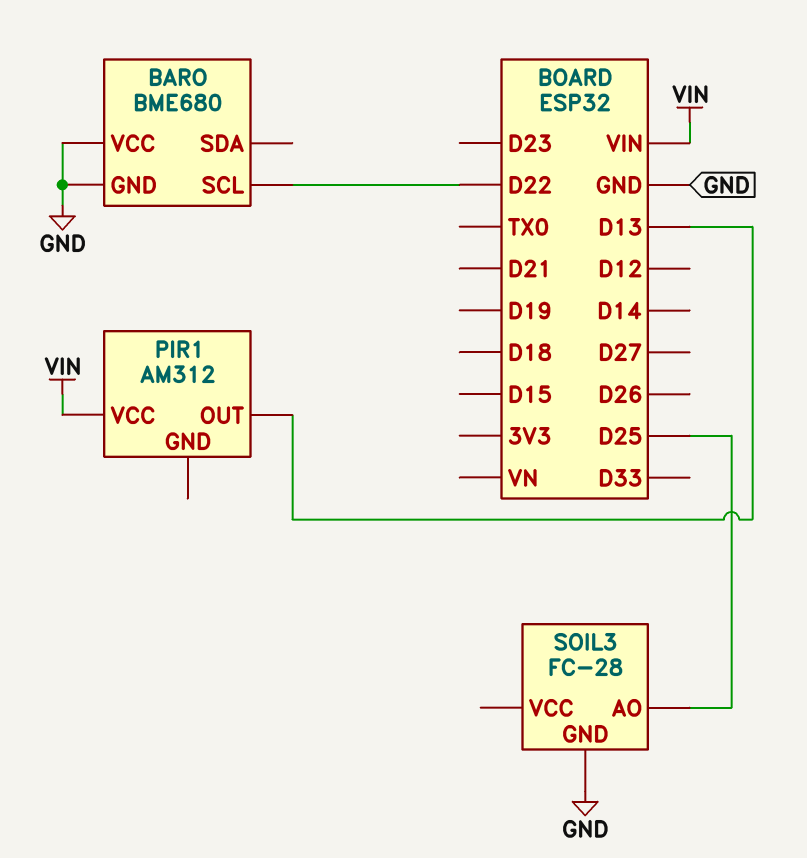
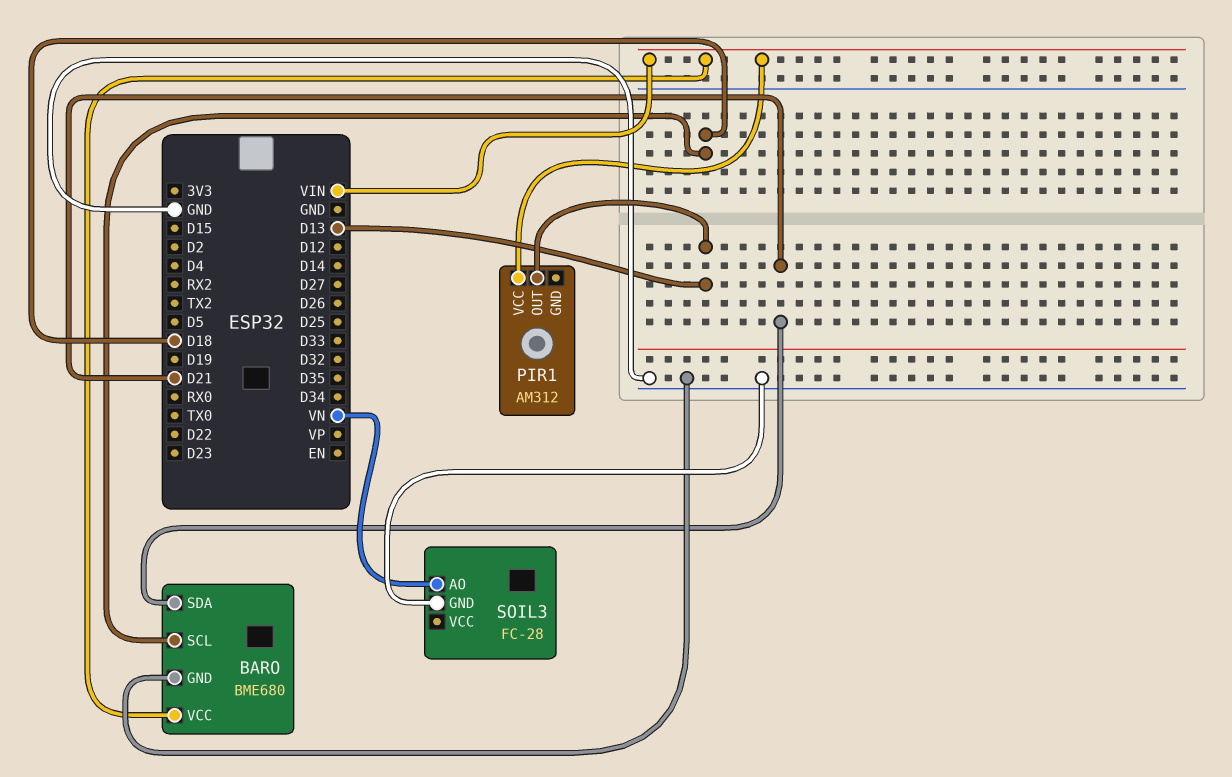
BARO pin SCL: D22 -> D18
BARO pin SDA: none -> D21
BARO pin VCC: GND -> VIN
SOIL3 pin AO: D25 -> VN

